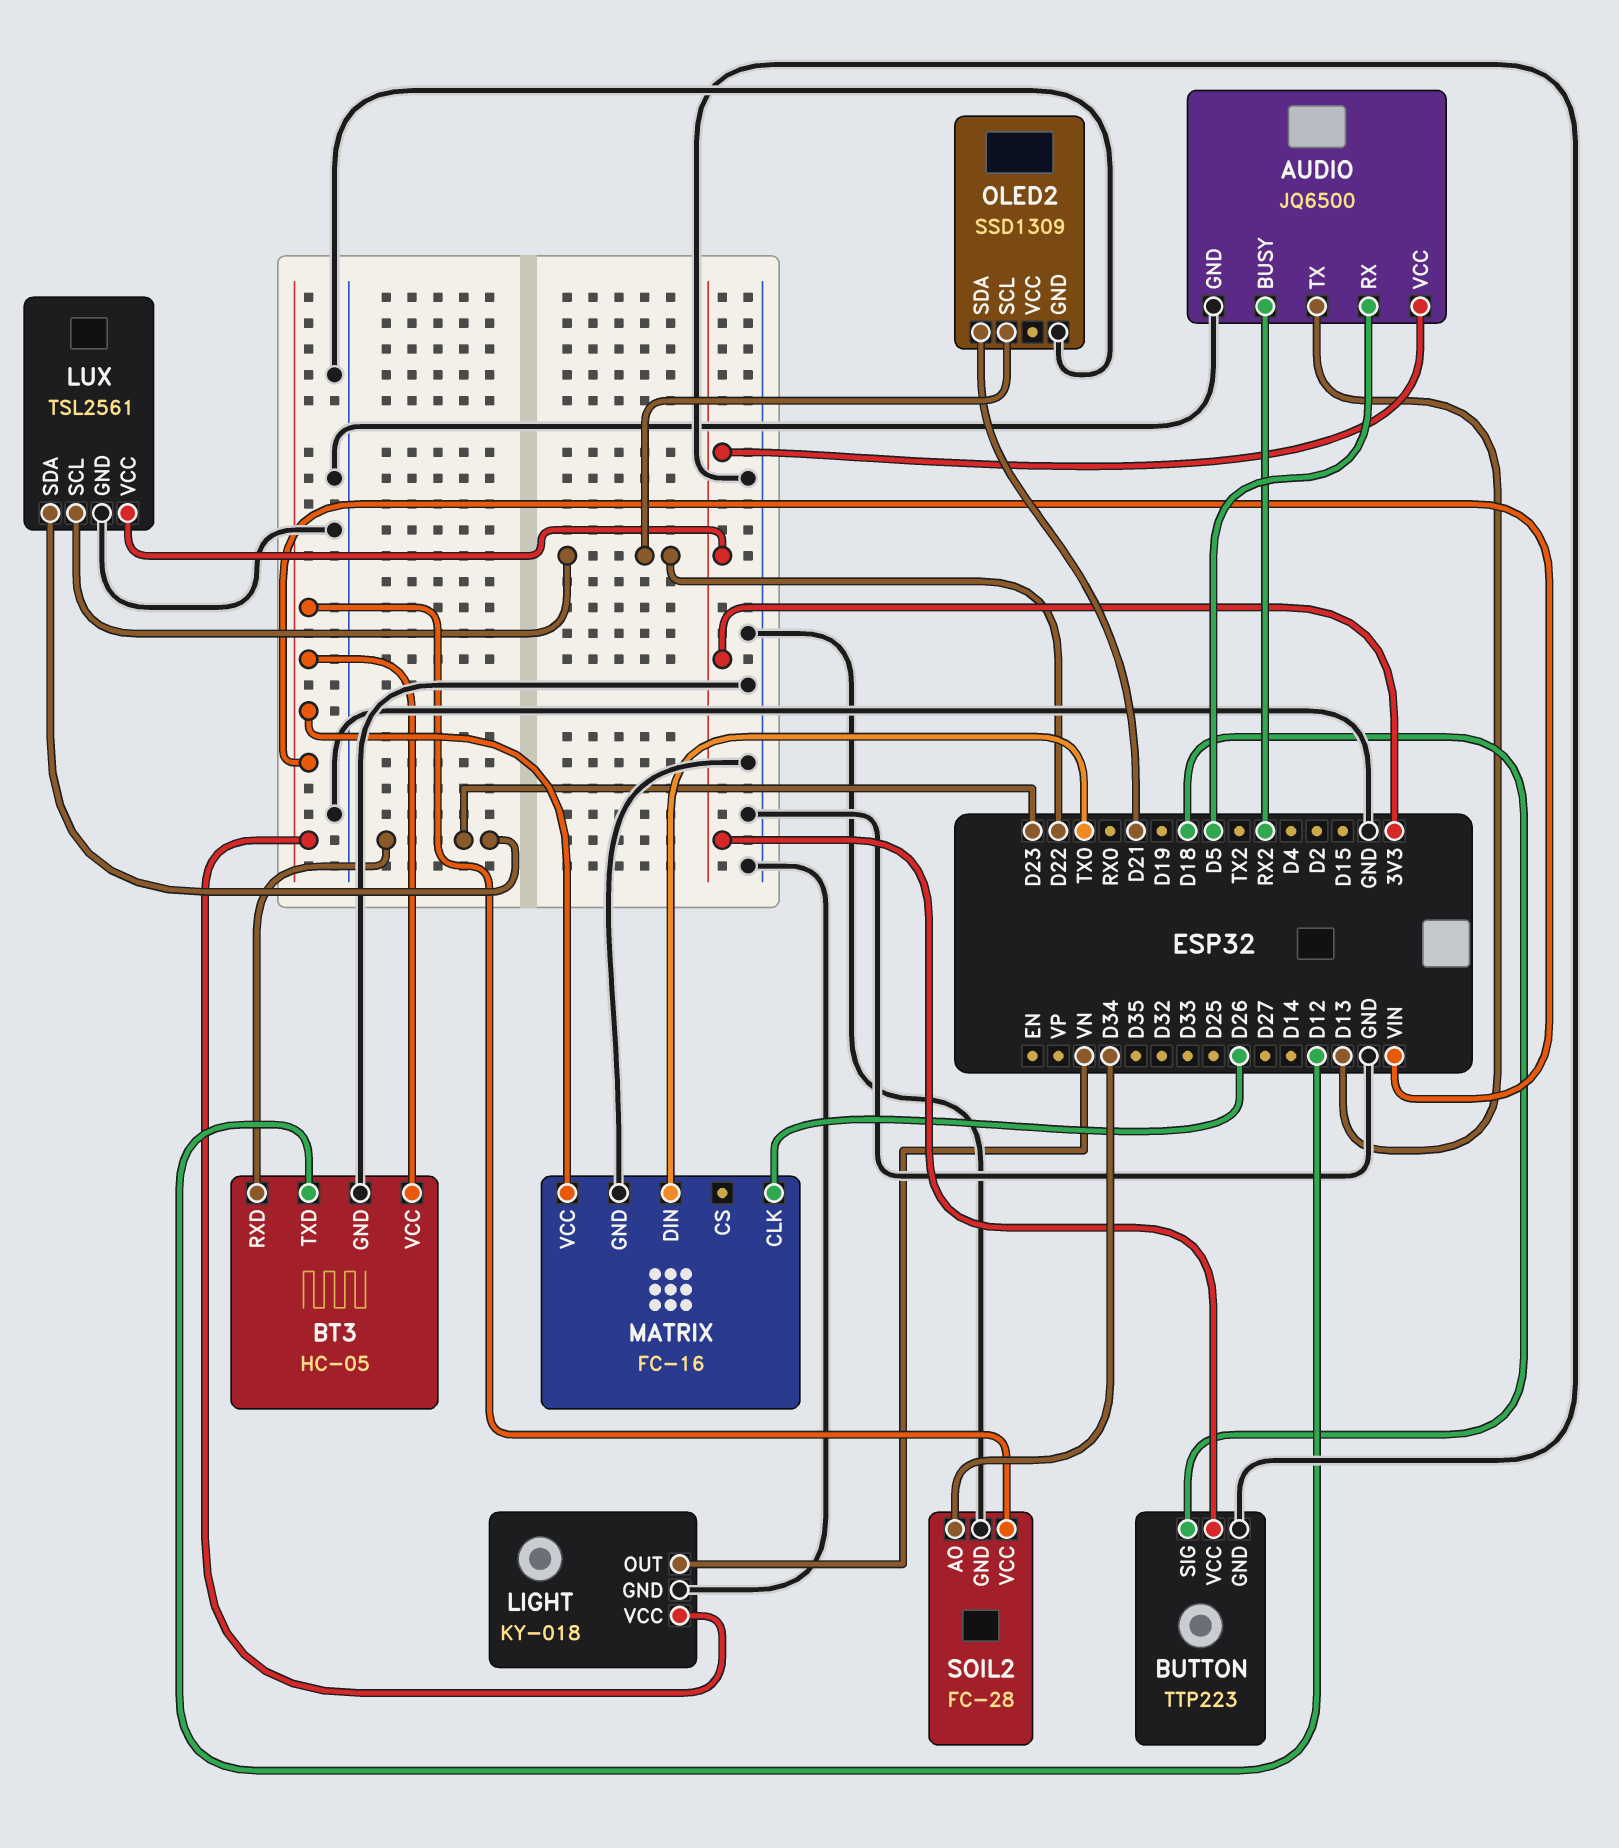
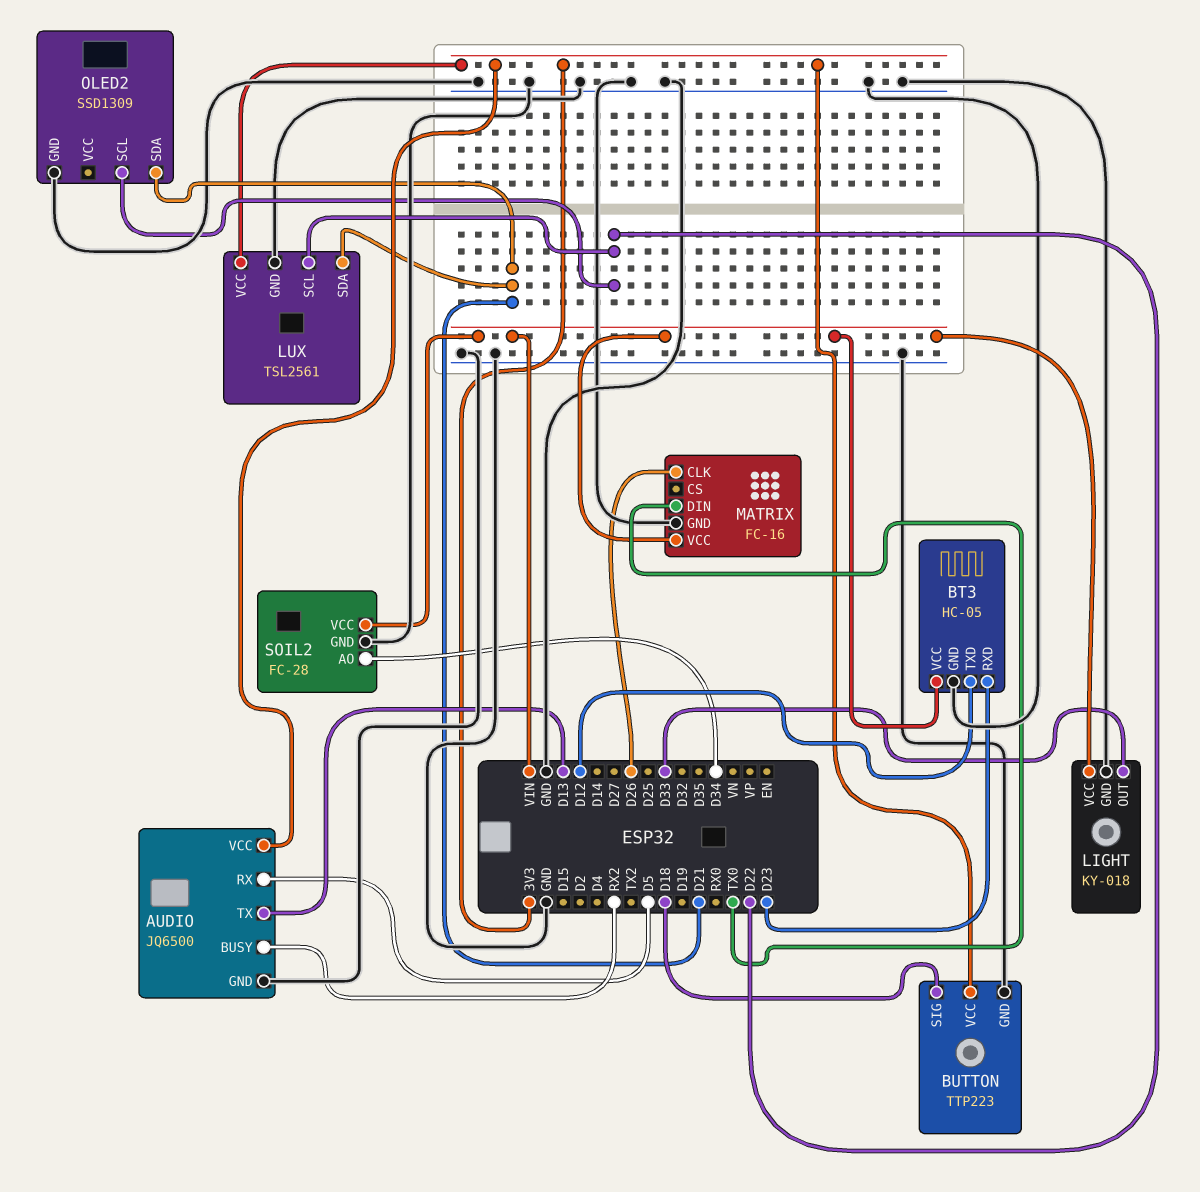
LIGHT pin OUT: VN -> D33
LUX pin SDA: D23 -> D21

